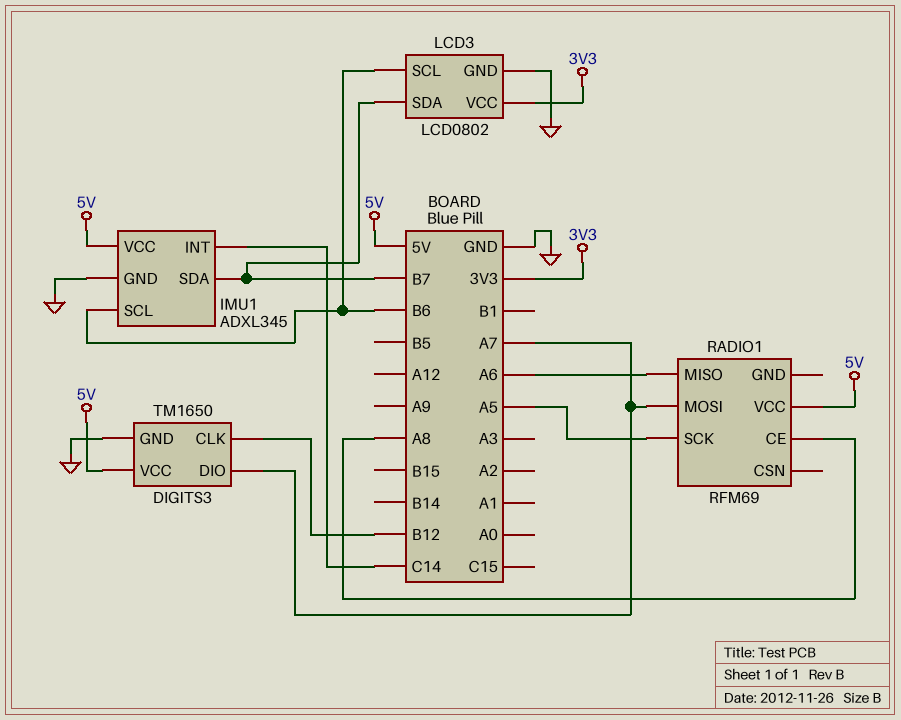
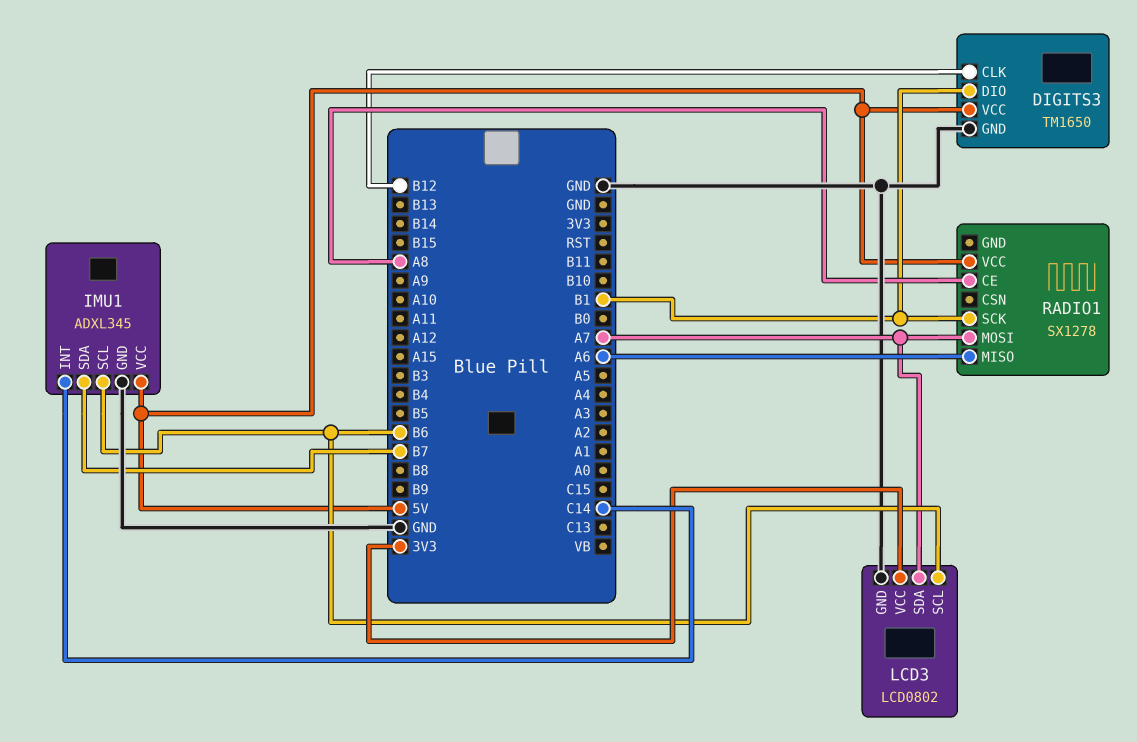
DIGITS3 pin DIO: A7 -> B1
LCD3 pin SDA: B7 -> A7
RADIO1: RFM69 -> SX1278
RADIO1 pin SCK: A5 -> B1

